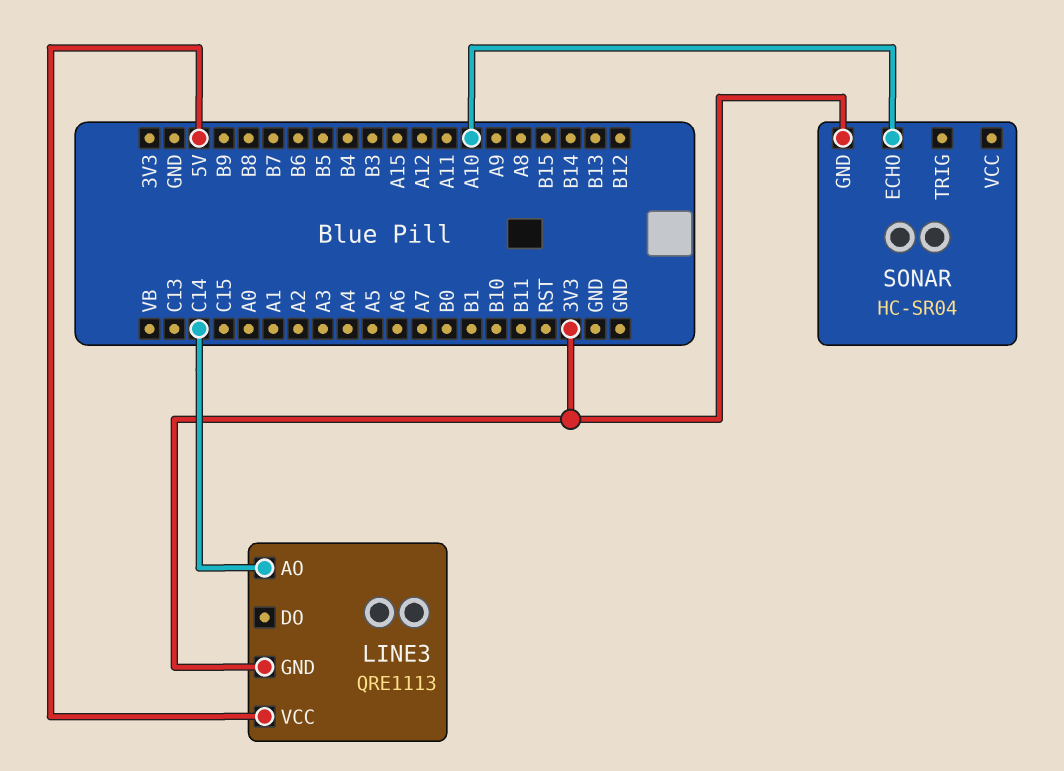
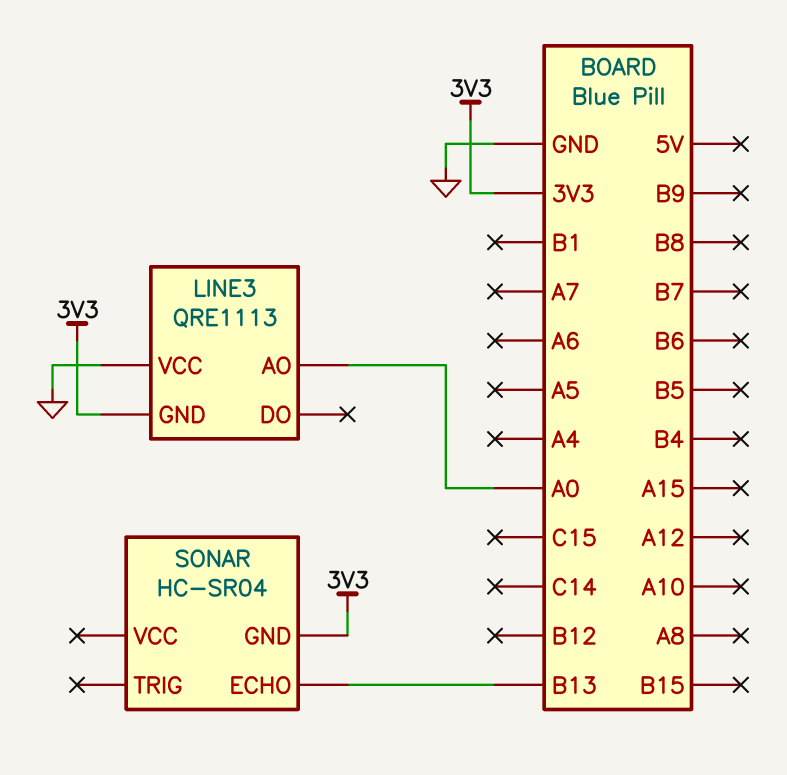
LINE3 pin AO: C14 -> A0
LINE3 pin VCC: 5V -> GND
SONAR pin ECHO: A10 -> B13

